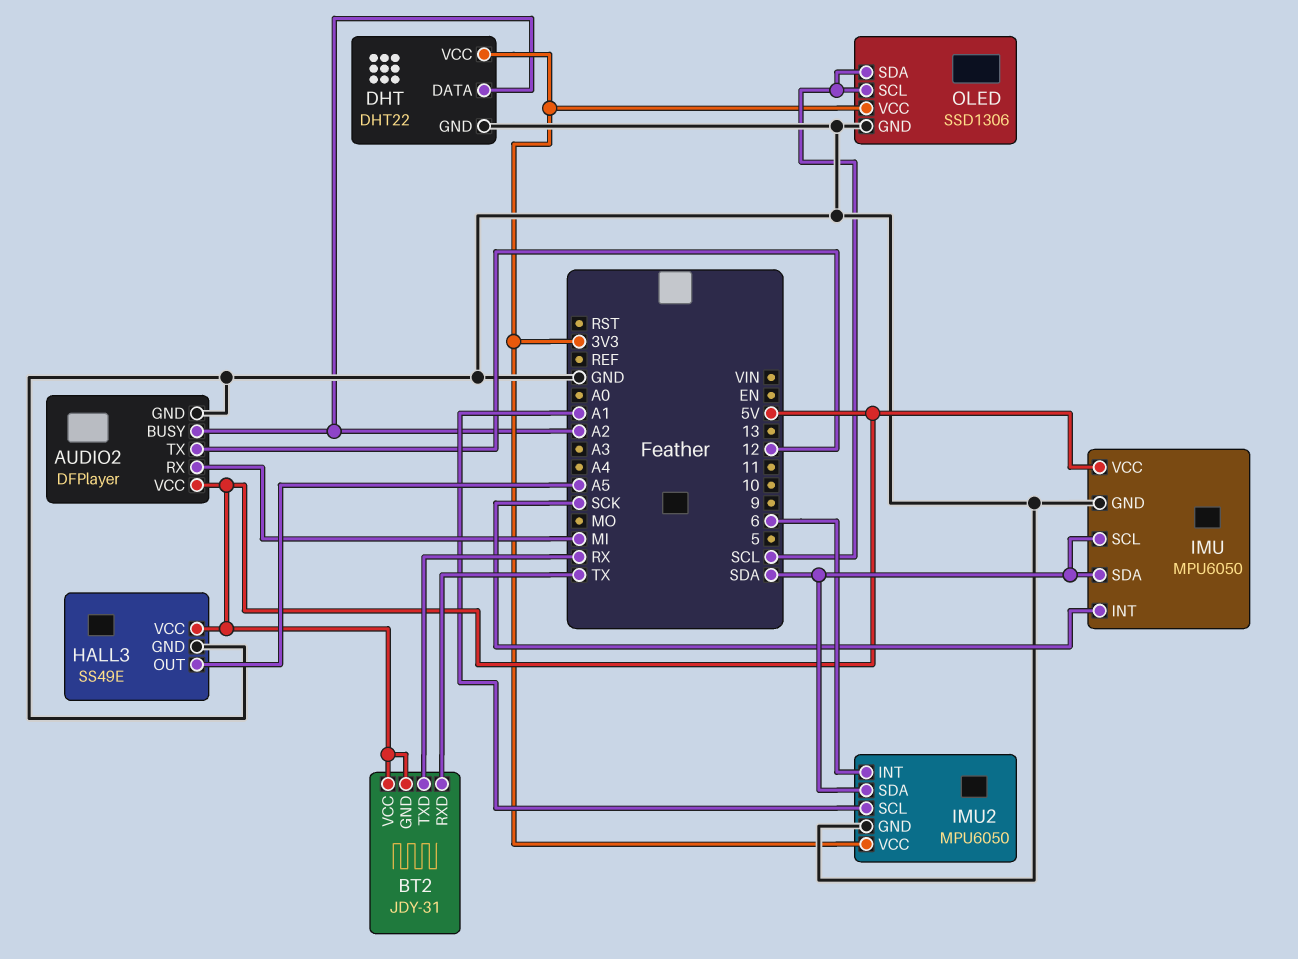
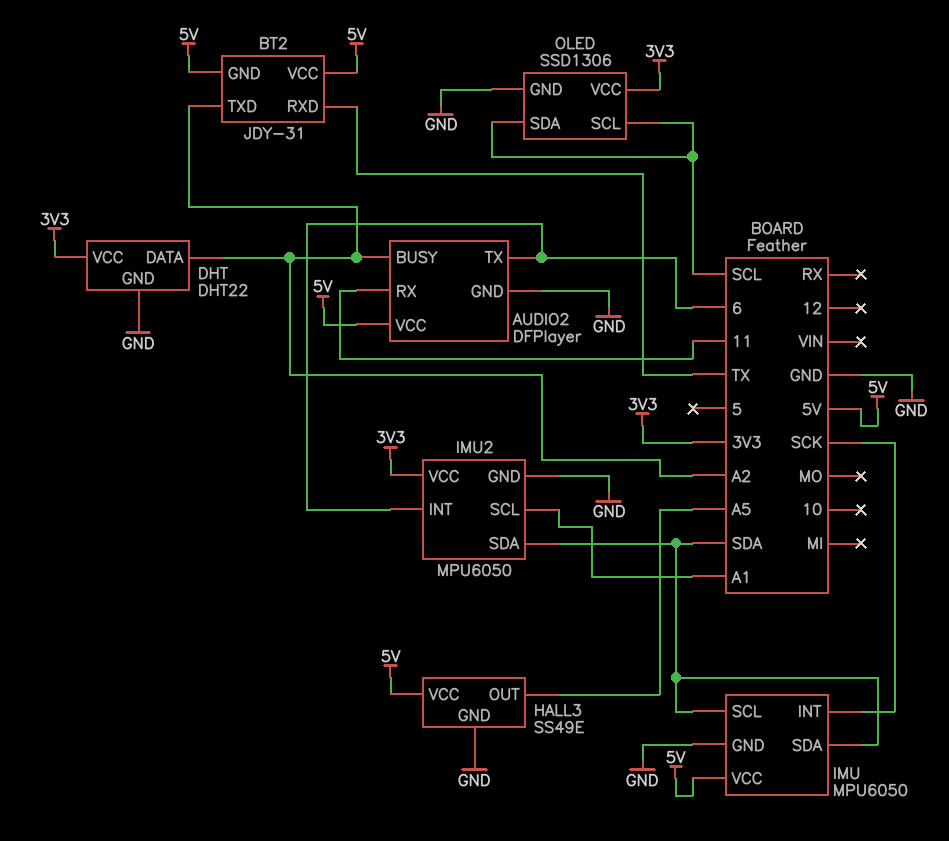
AUDIO2 pin RX: MI -> 11
AUDIO2 pin TX: 12 -> 6
BT2 pin TXD: RX -> A2

